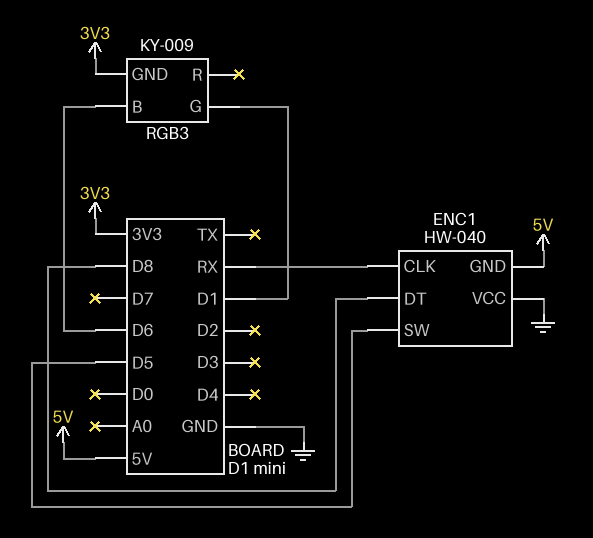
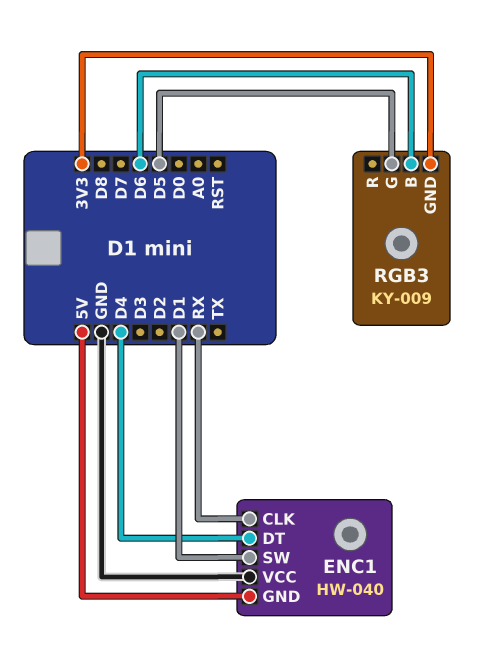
ENC1 pin DT: D8 -> D4
ENC1 pin SW: D5 -> D1
RGB3 pin G: D1 -> D5

